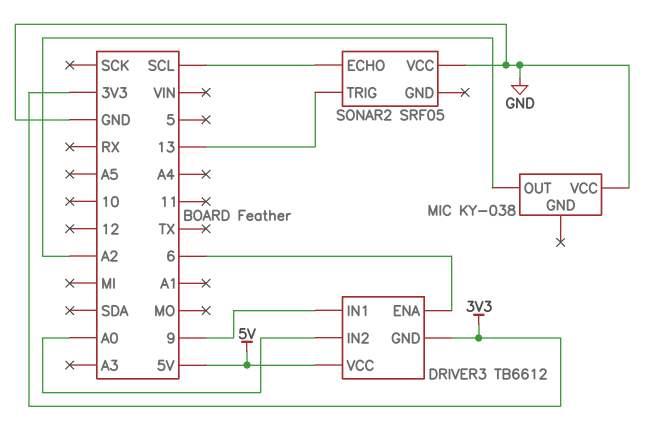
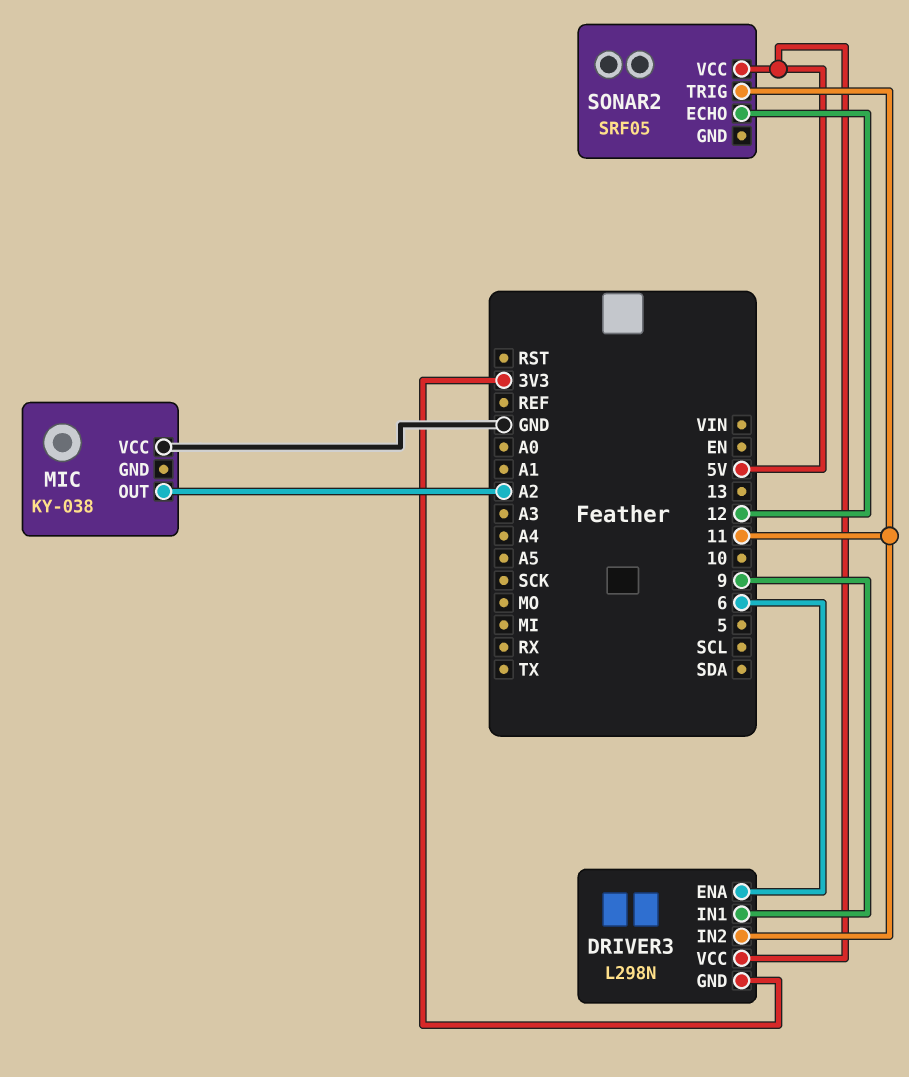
DRIVER3: TB6612 -> L298N
DRIVER3 pin IN2: A0 -> 11
SONAR2 pin ECHO: SCL -> 12
SONAR2 pin TRIG: 13 -> 11
SONAR2 pin VCC: GND -> 5V

